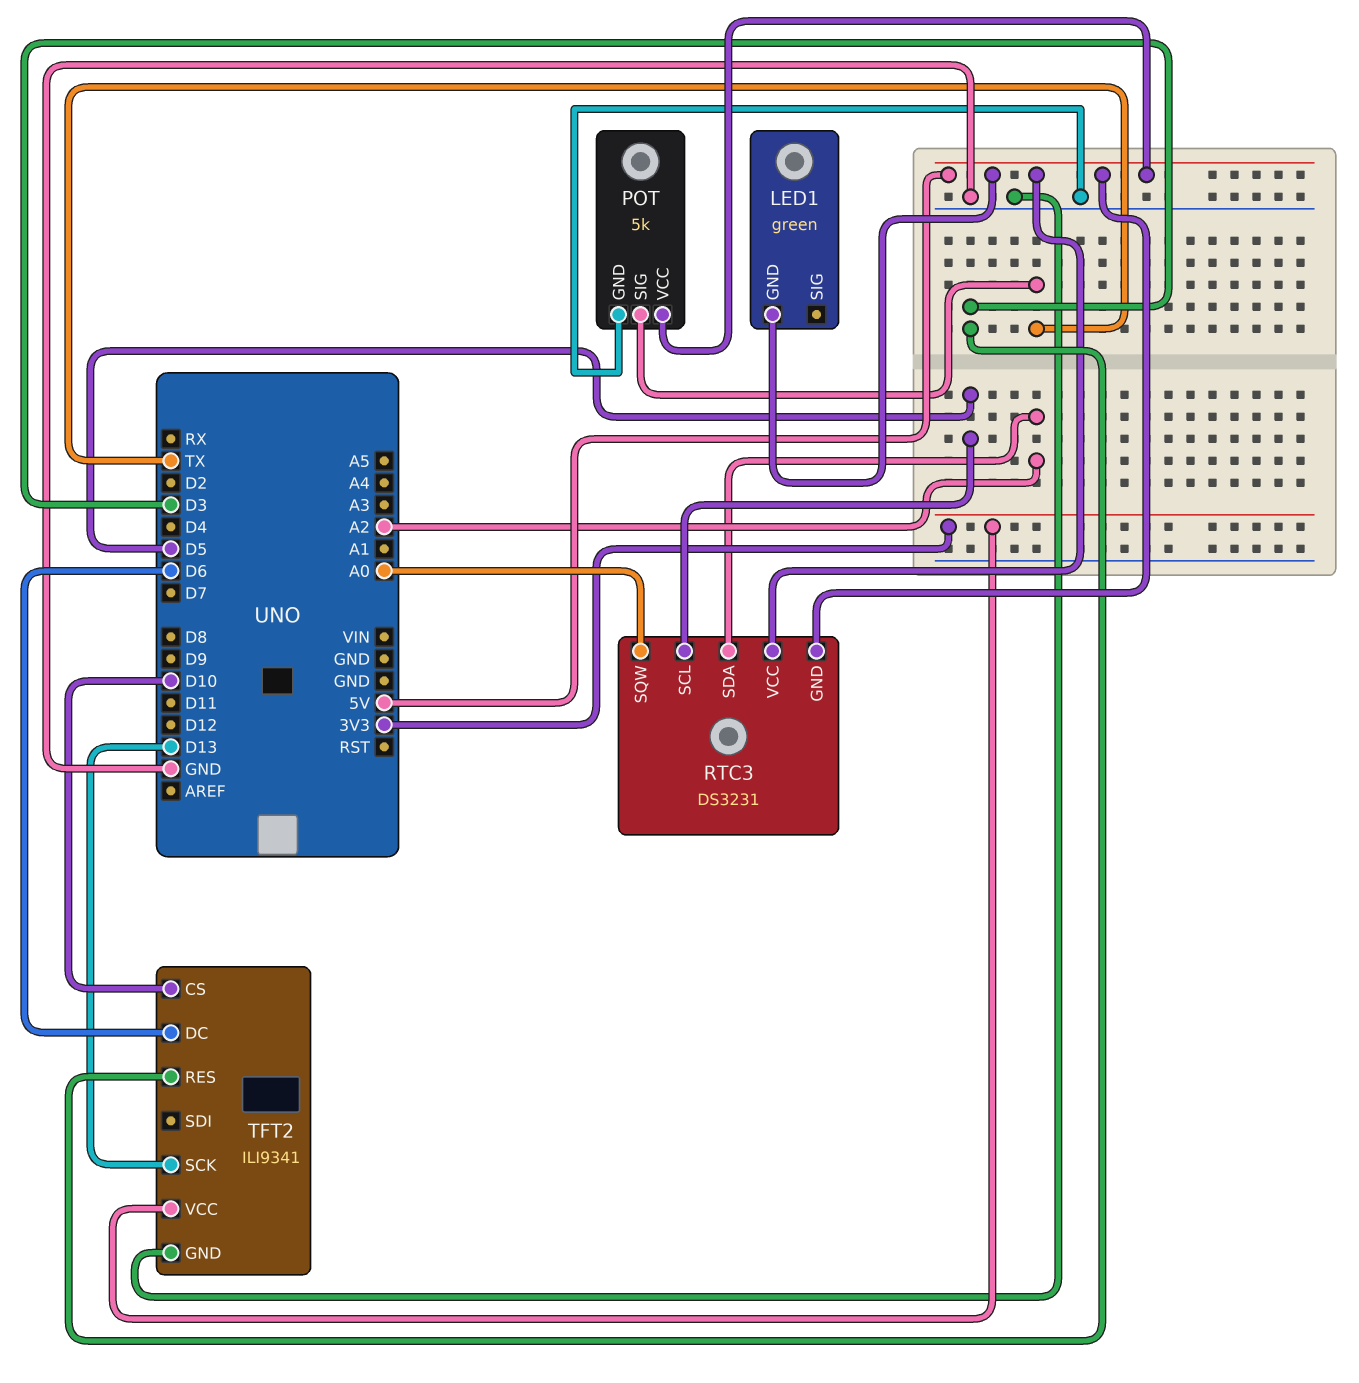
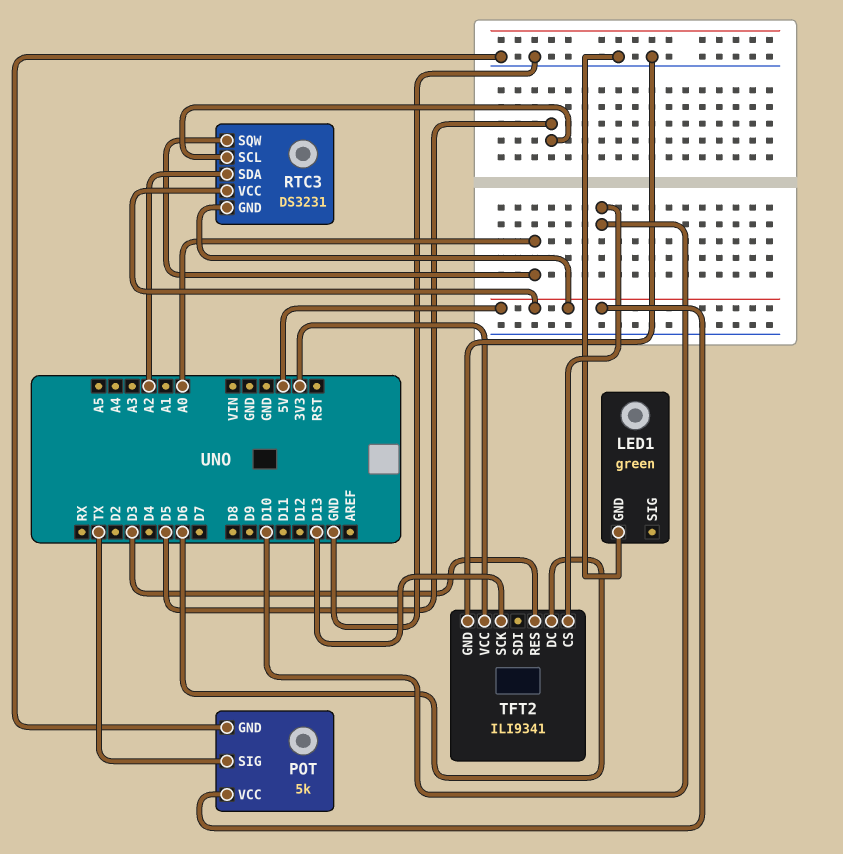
LED1 pin GND: 5V -> GND

